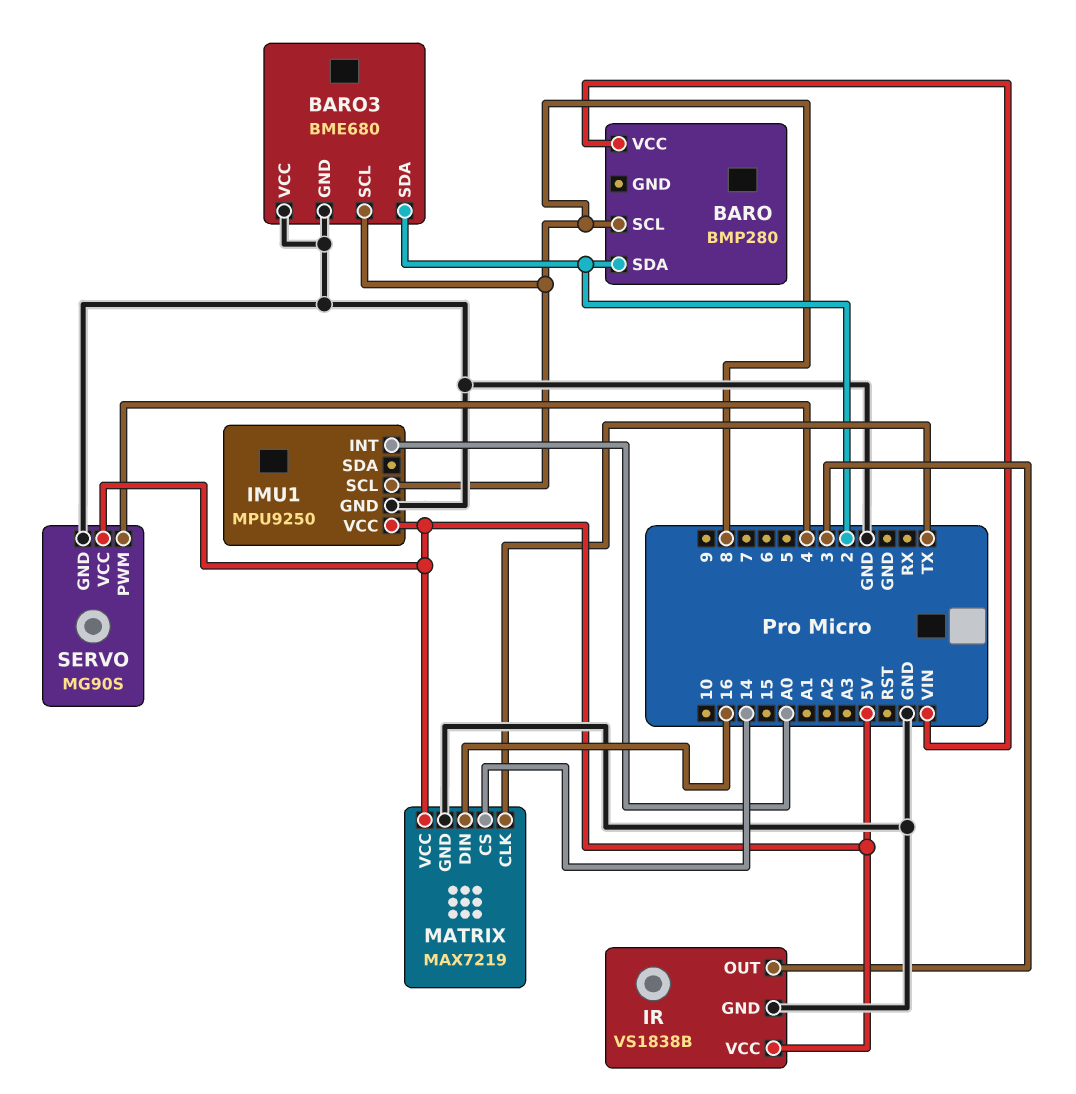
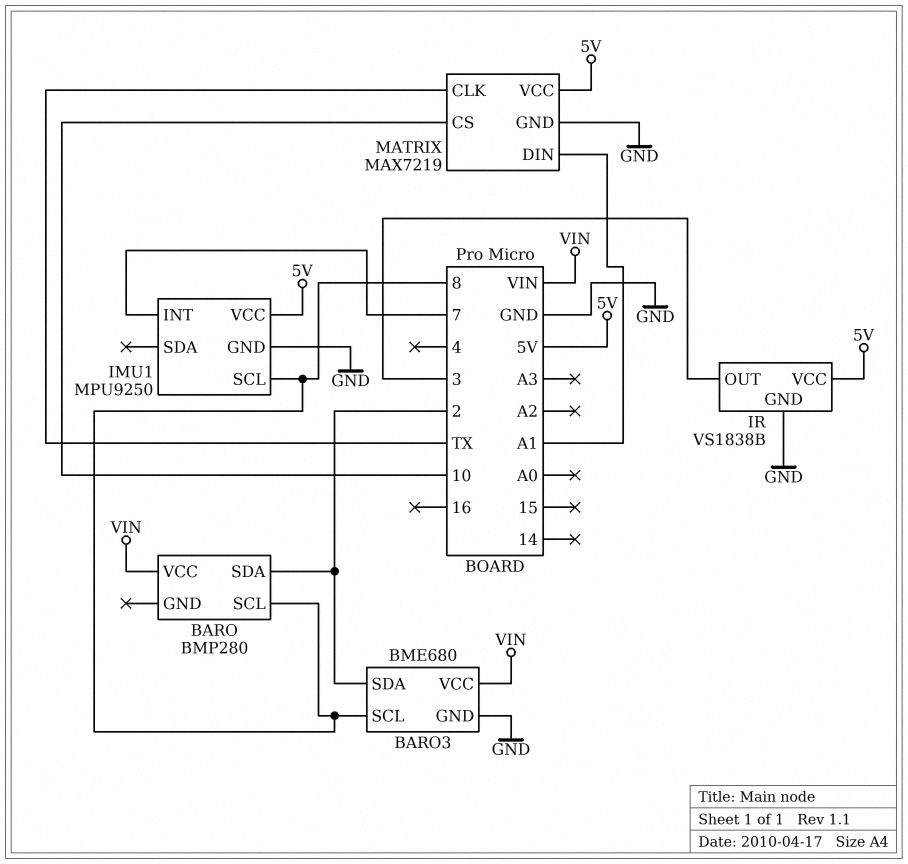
BARO3 pin VCC: GND -> VIN
IMU1 pin INT: A0 -> 7
MATRIX pin CS: 14 -> 10
MATRIX pin DIN: 16 -> A1
SERVO: MG90S -> none
SERVO pin GND: GND -> none
SERVO pin PWM: 4 -> none
SERVO pin VCC: 5V -> none

